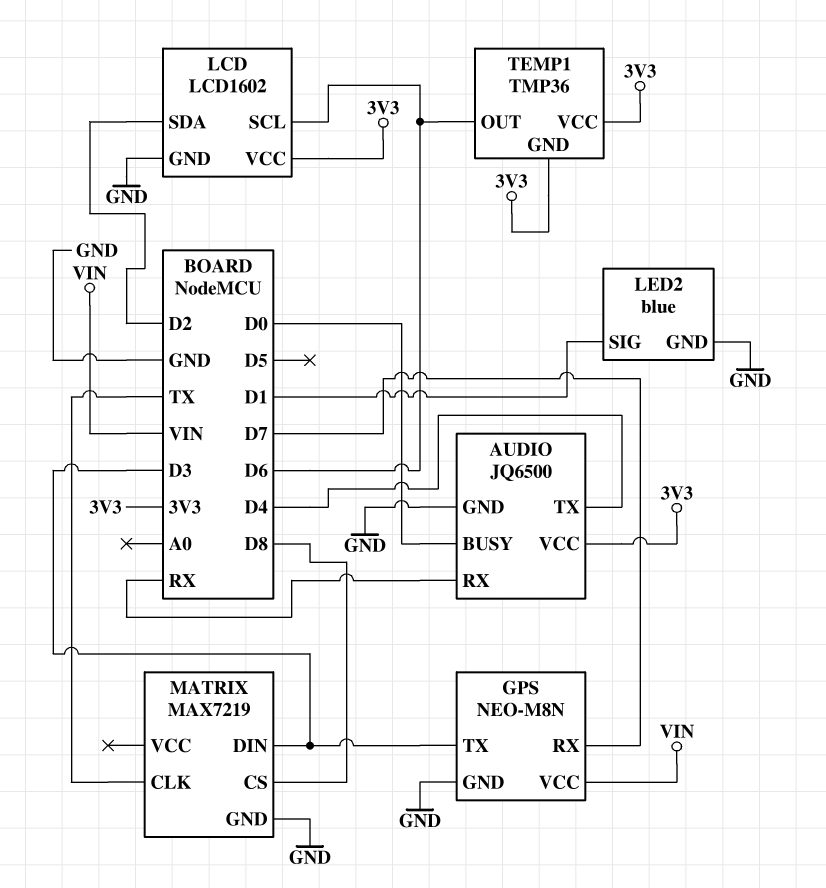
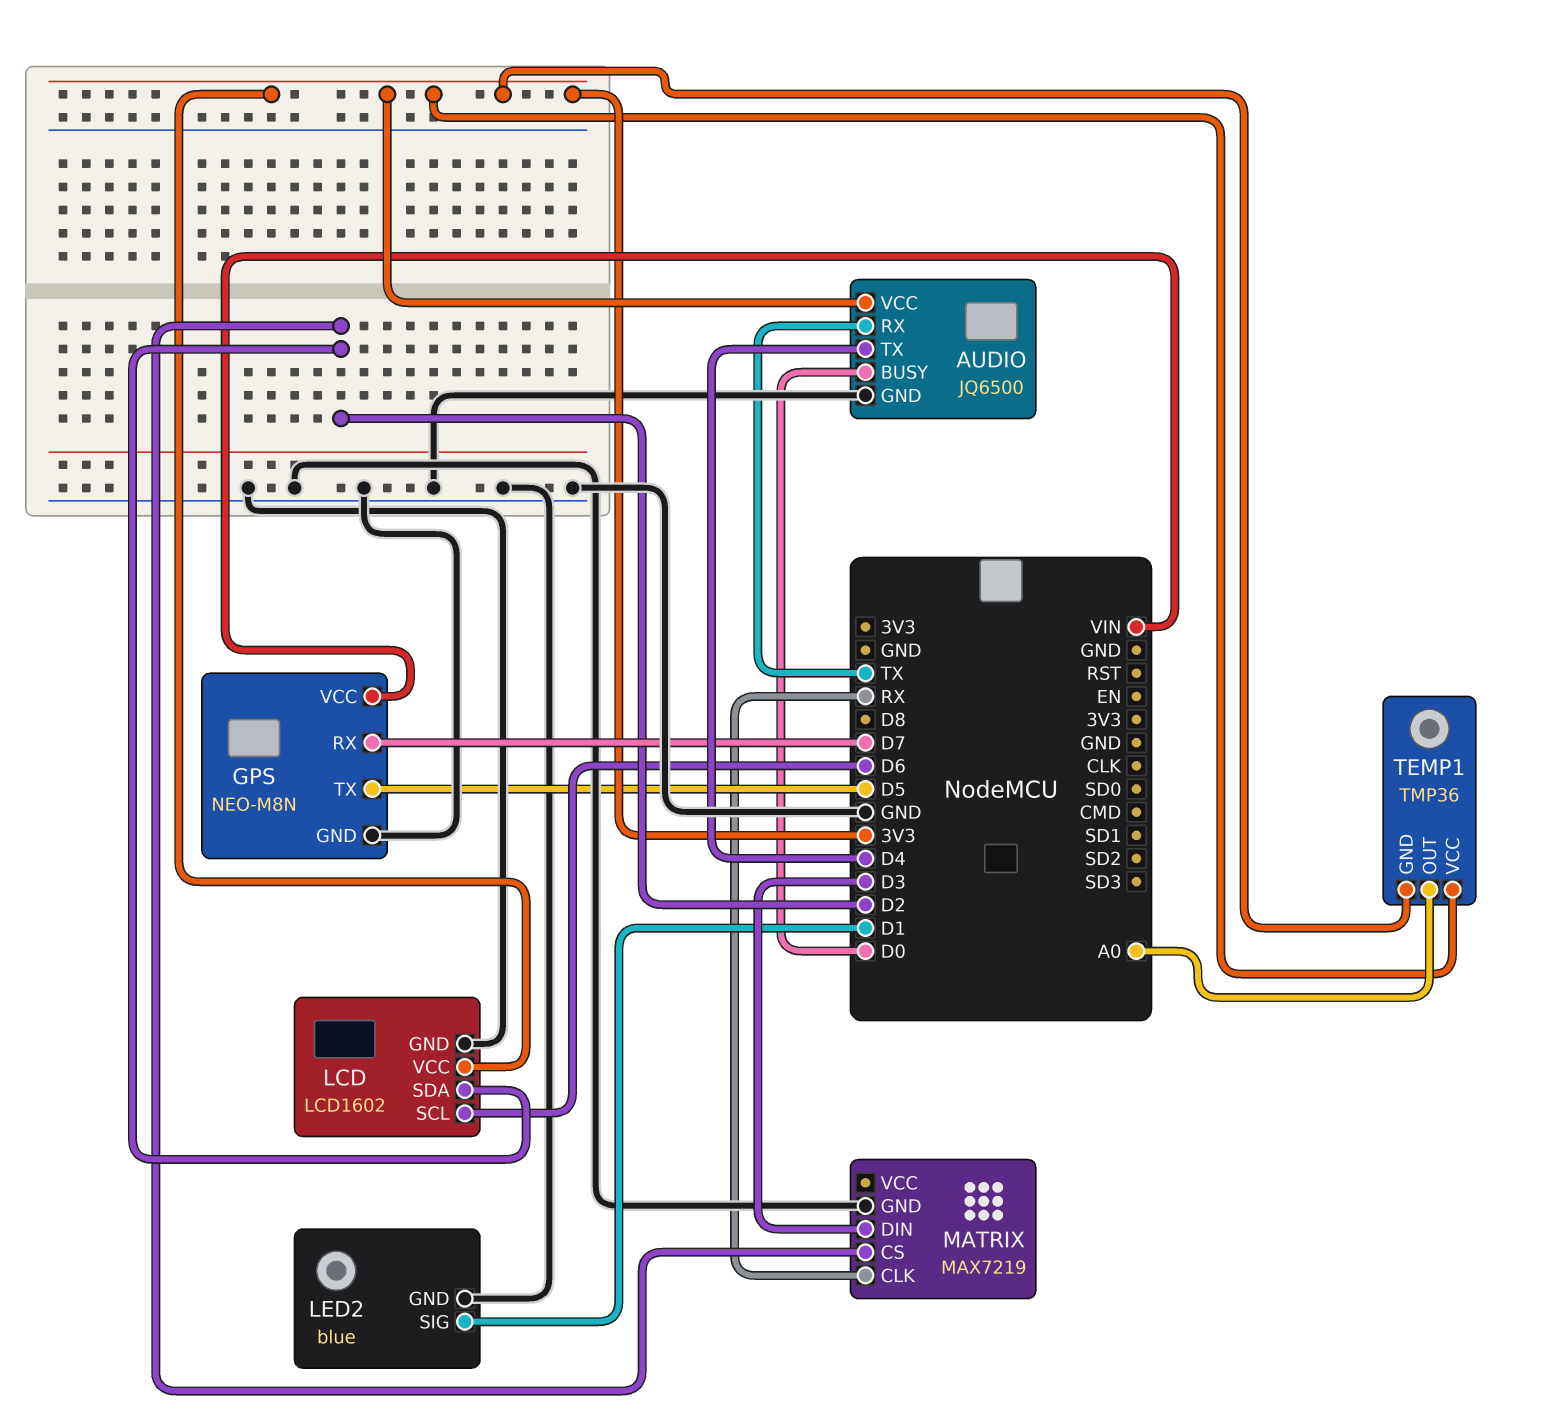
AUDIO pin RX: RX -> TX
GPS pin TX: D3 -> D5
MATRIX pin CLK: TX -> RX
MATRIX pin CS: D8 -> D2
TEMP1 pin OUT: D6 -> A0

